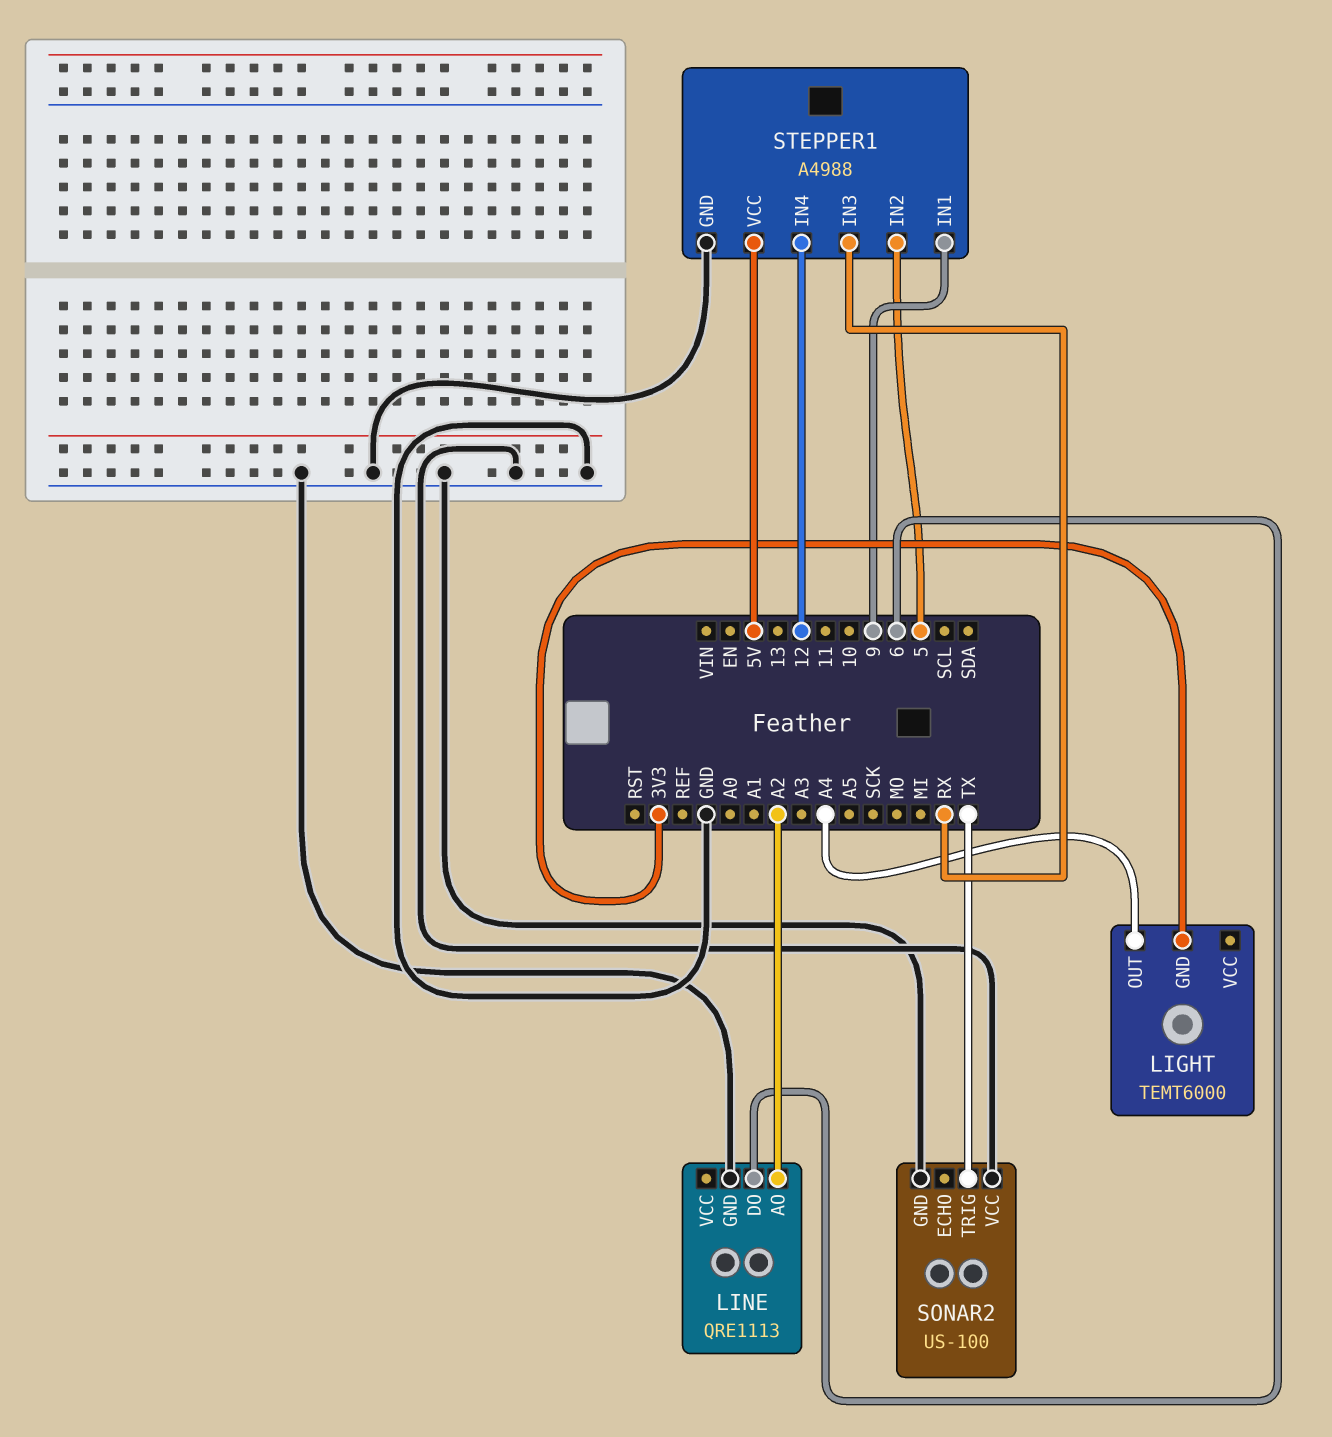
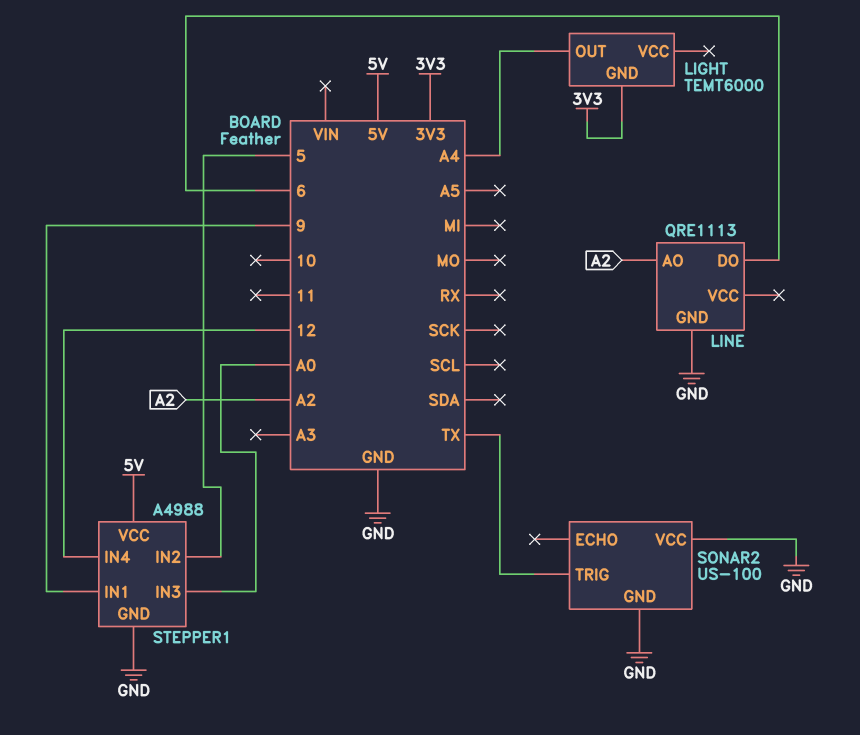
STEPPER1 pin IN3: RX -> A0

